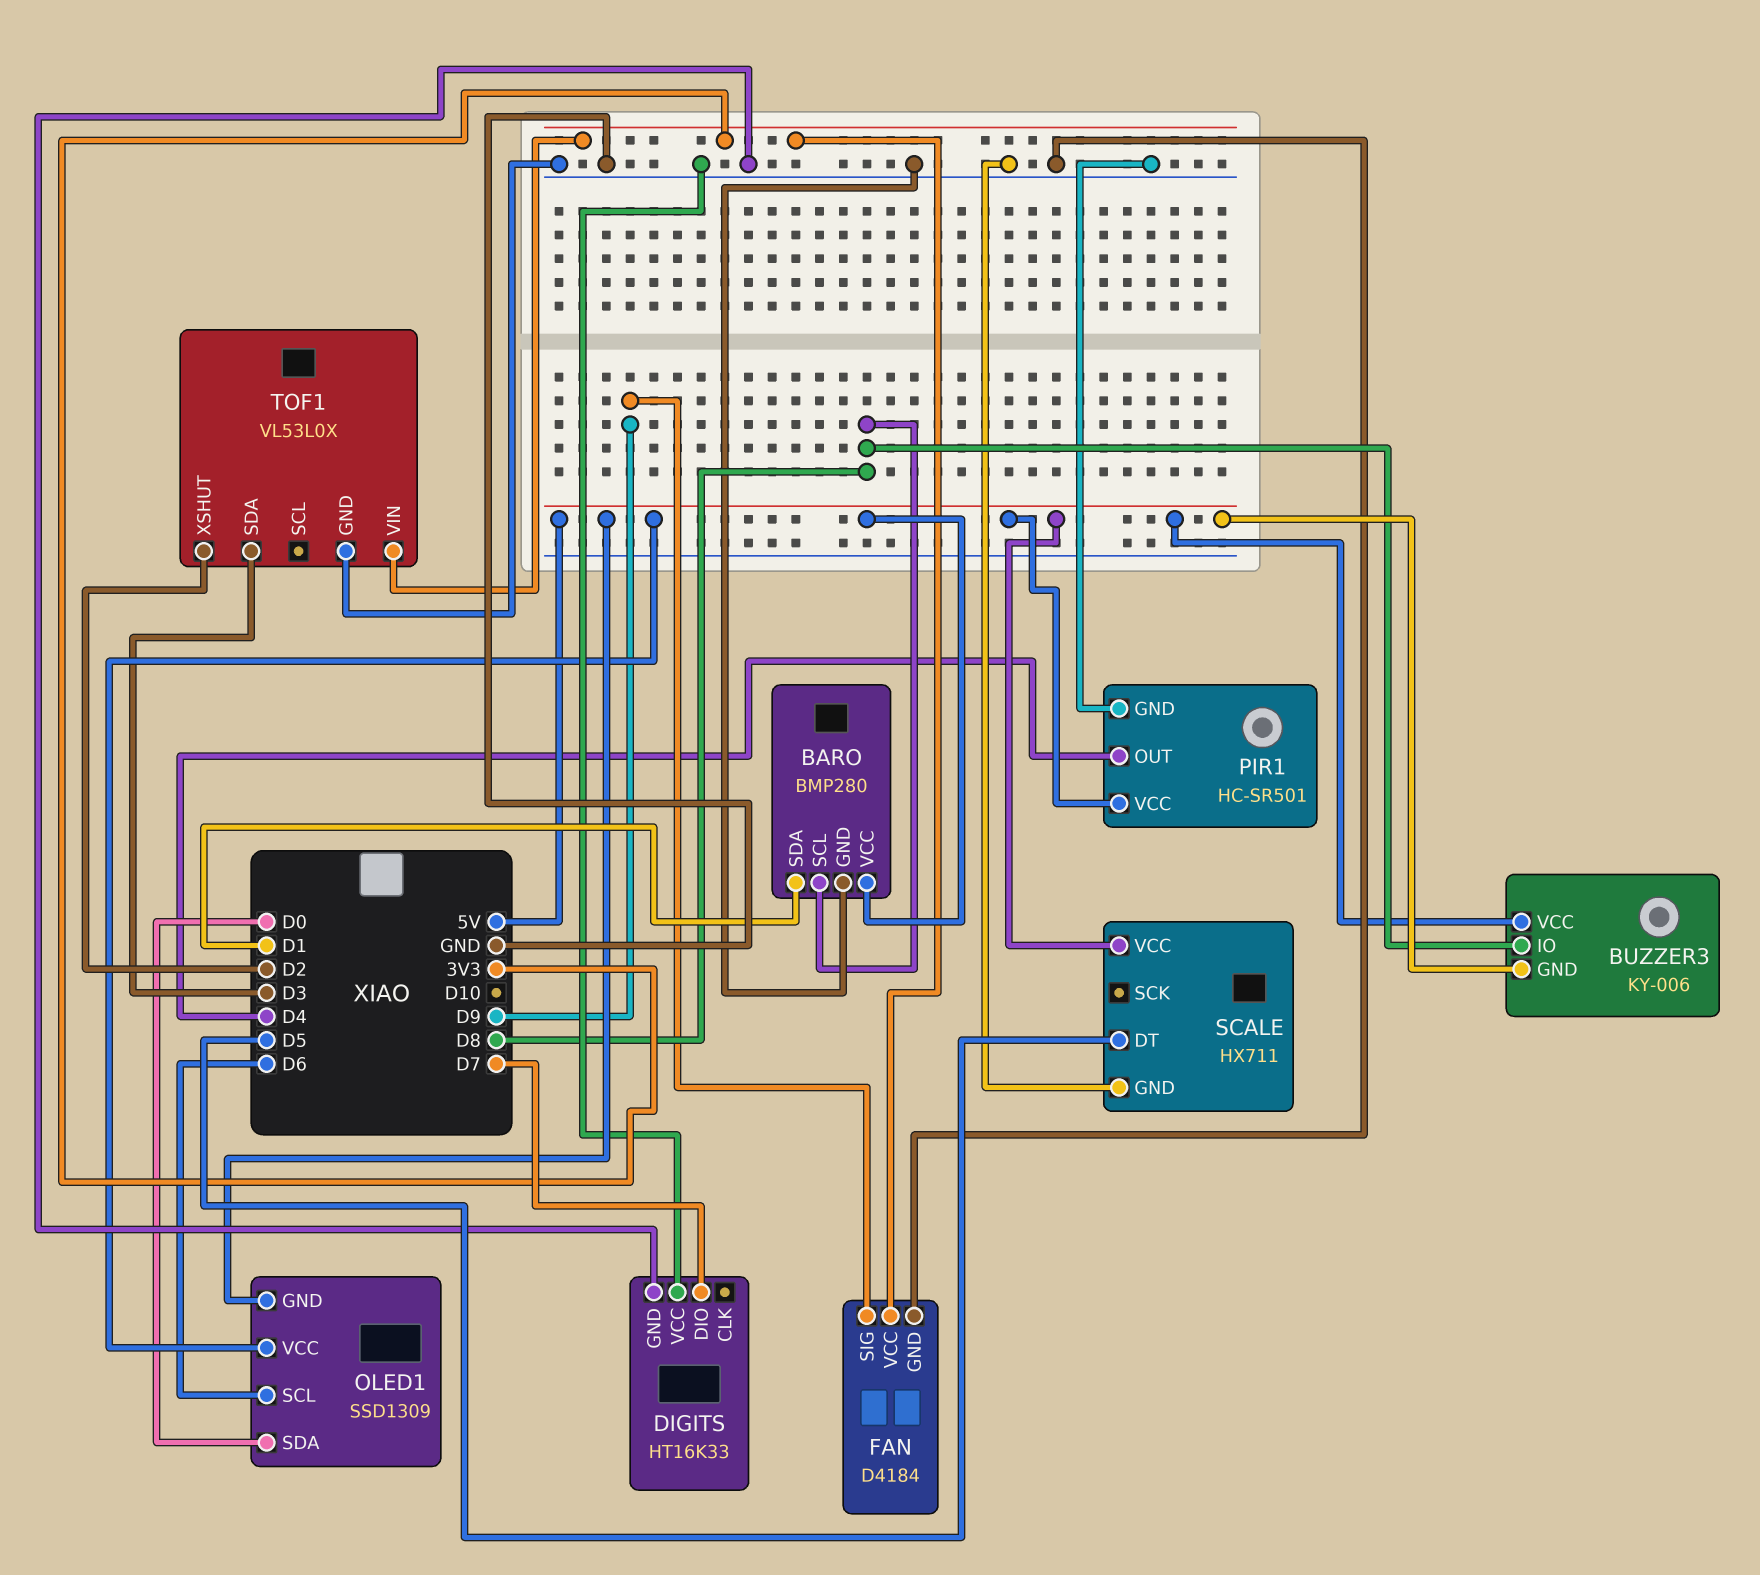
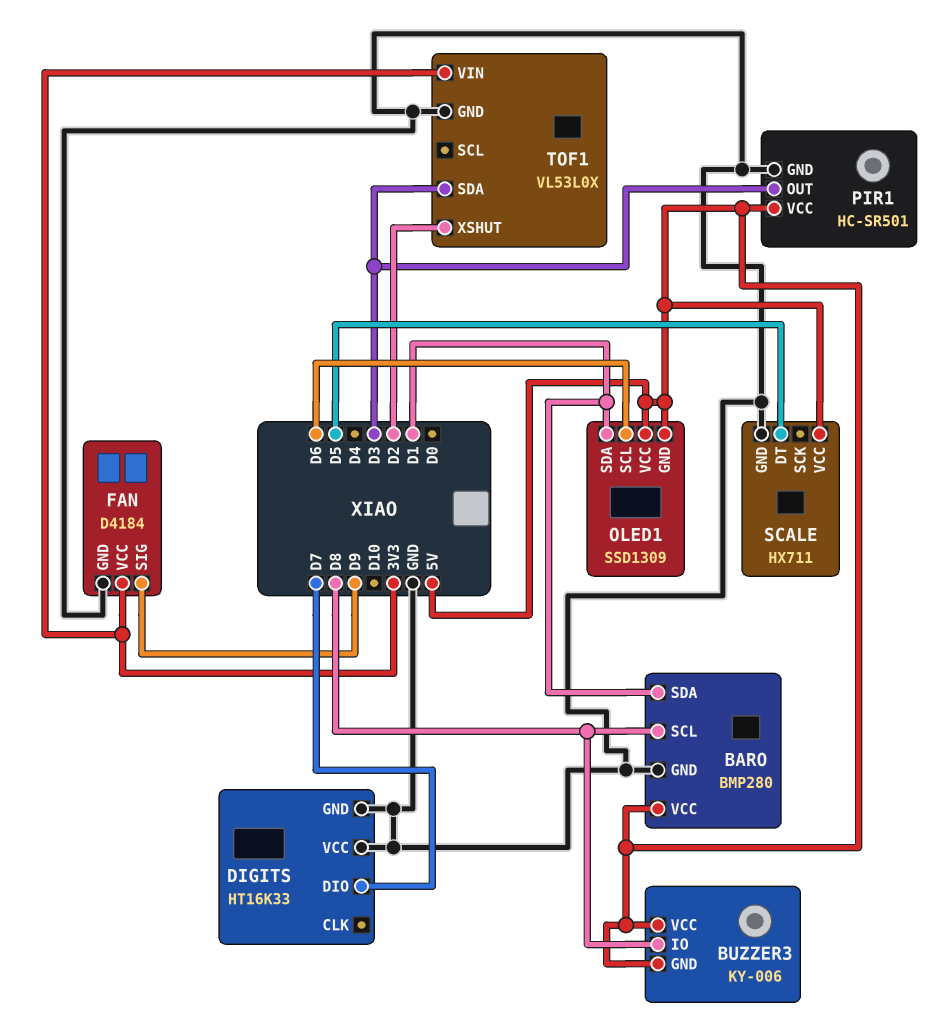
OLED1 pin SDA: D0 -> D1
PIR1 pin OUT: D4 -> D3

